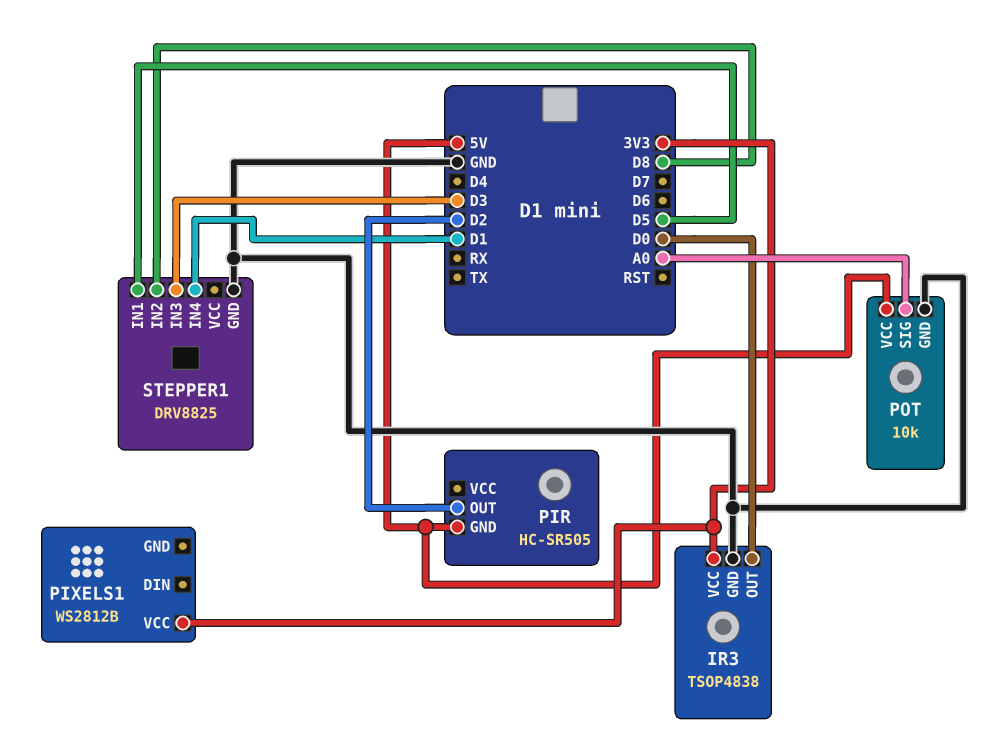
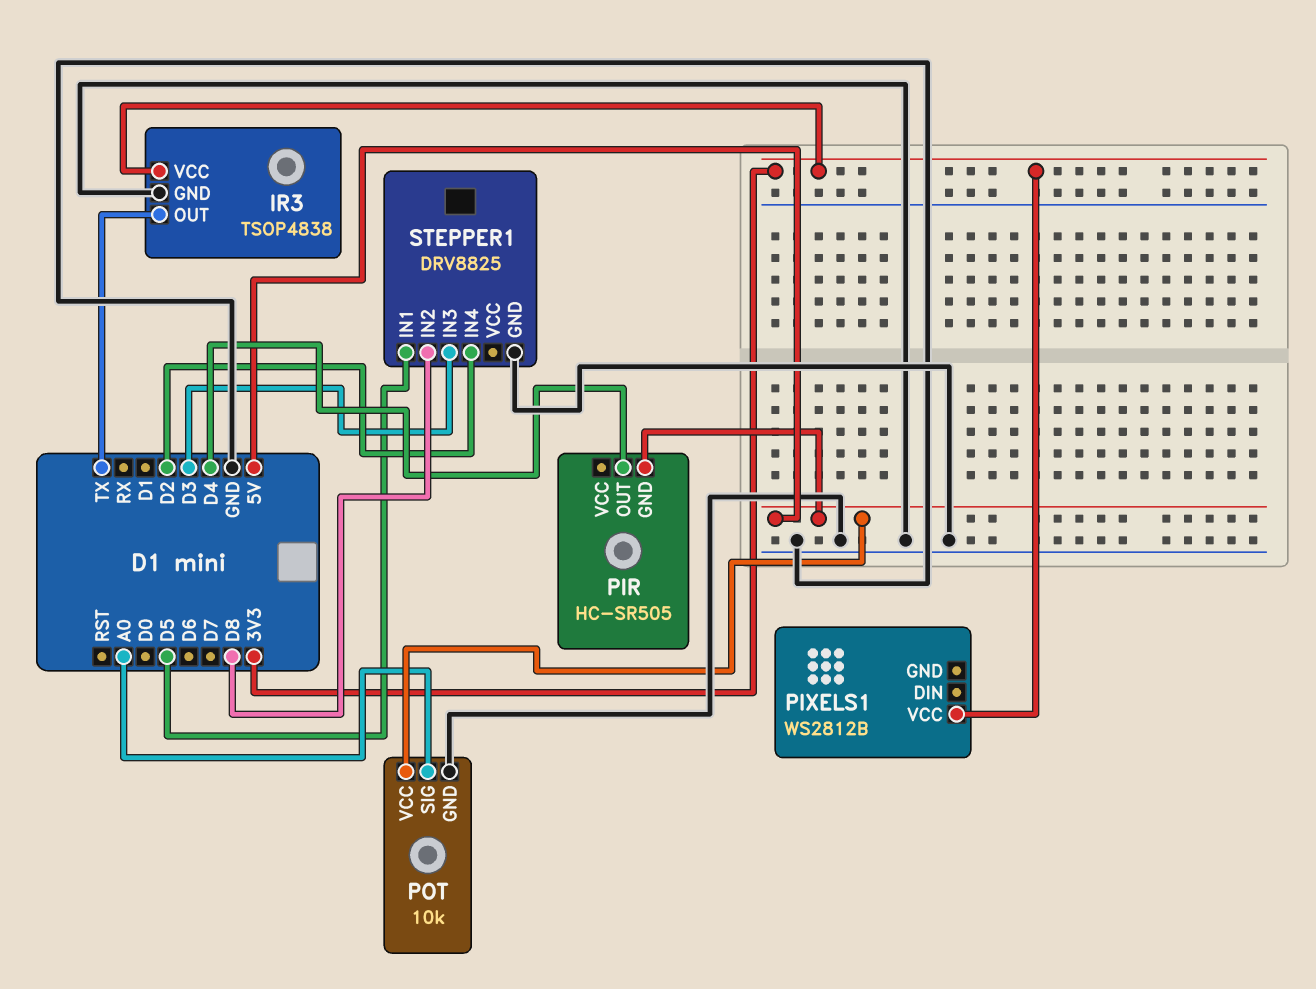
IR3 pin OUT: D0 -> TX
PIR pin OUT: D2 -> D4
STEPPER1 pin IN4: D1 -> D2

